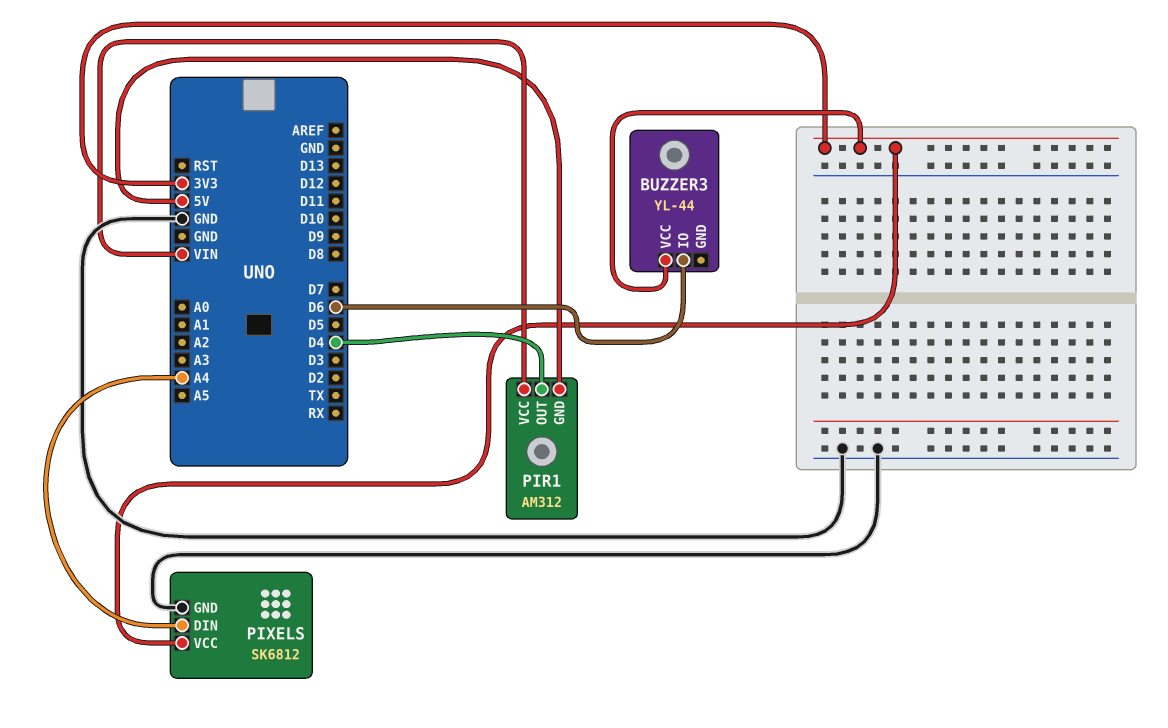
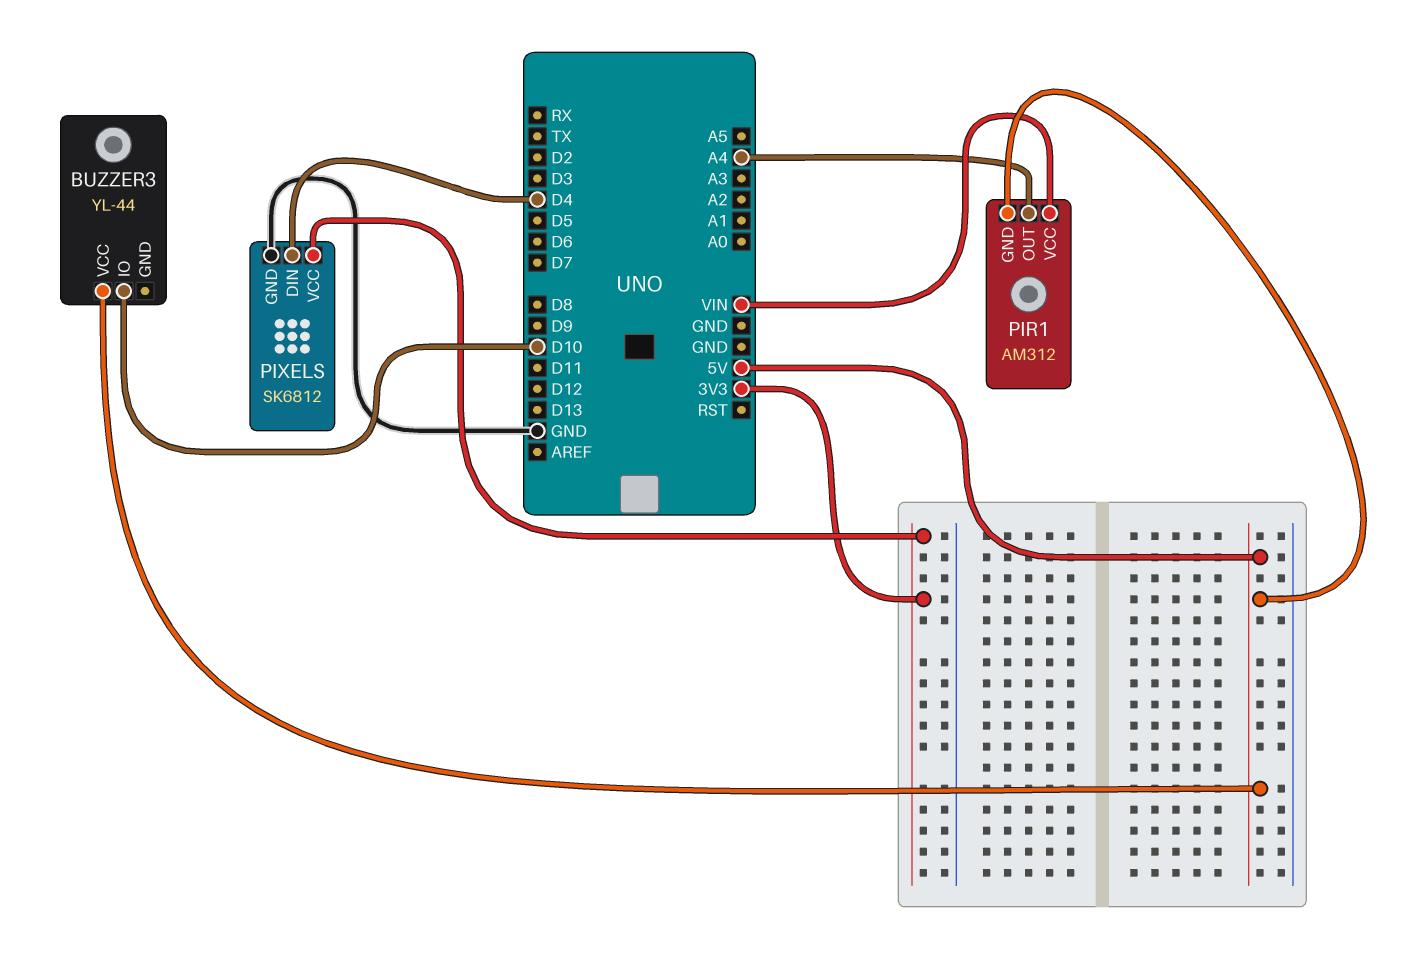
BUZZER3 pin IO: D6 -> D10
BUZZER3 pin VCC: 3V3 -> 5V
PIR1 pin OUT: D4 -> A4
PIXELS pin DIN: A4 -> D4

